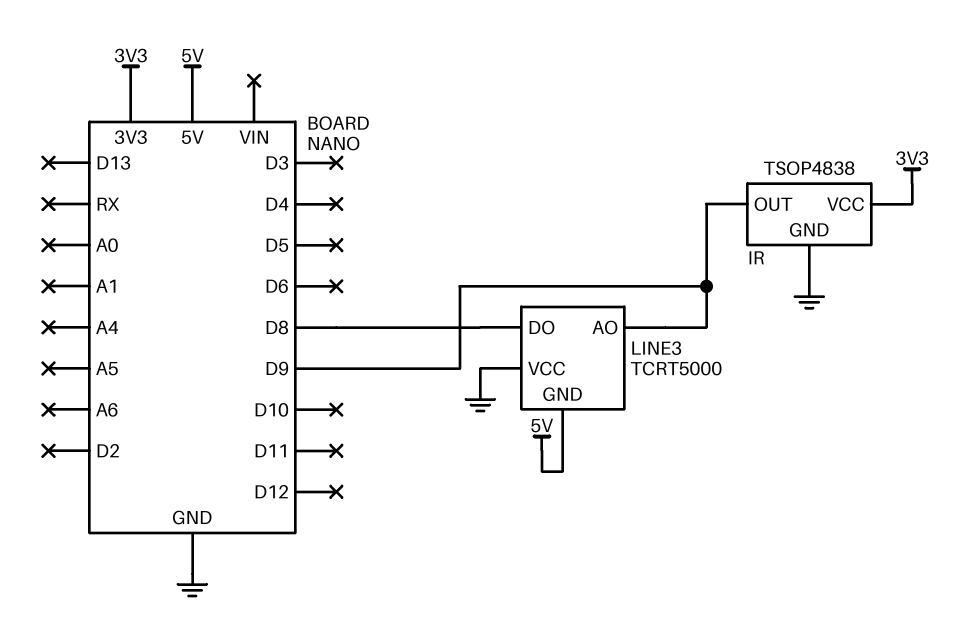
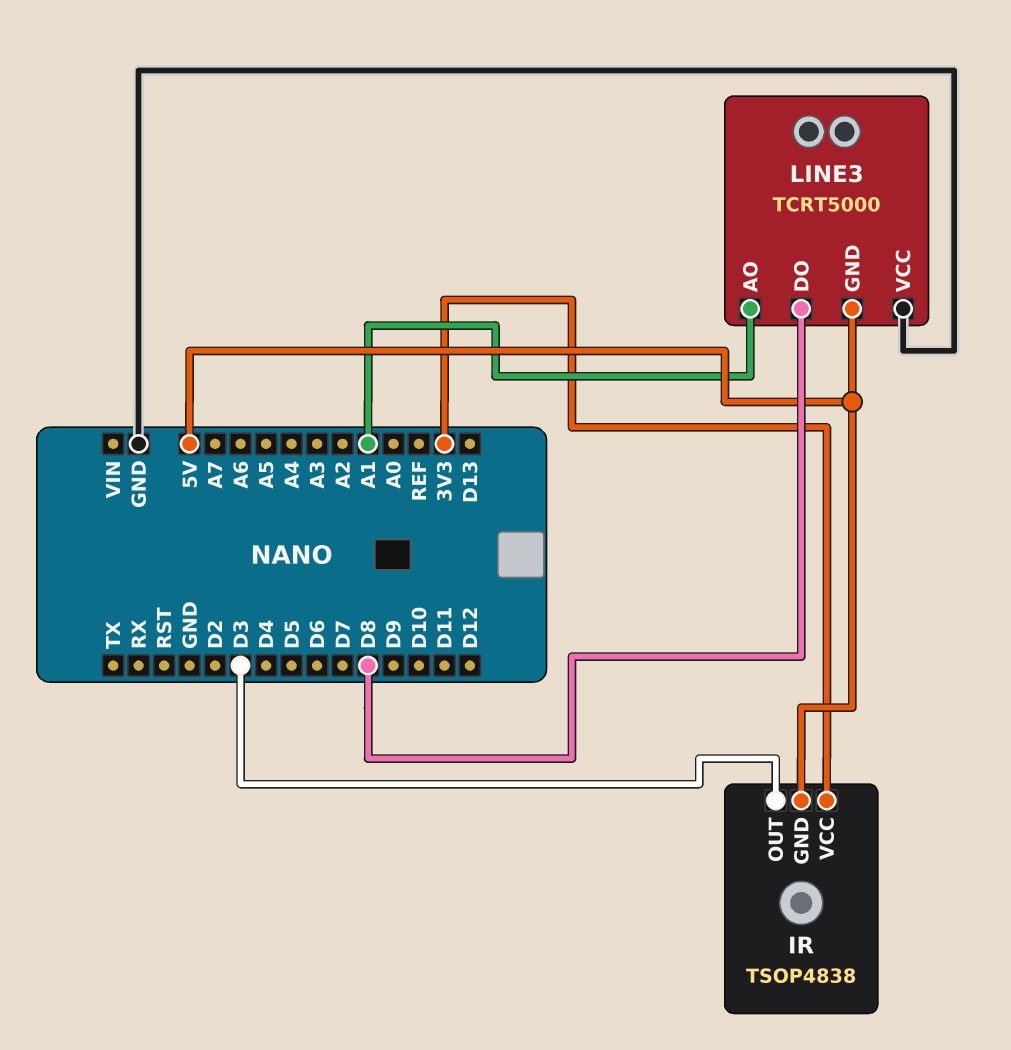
IR pin GND: GND -> 5V
IR pin OUT: D9 -> D3
LINE3 pin AO: D9 -> A1

